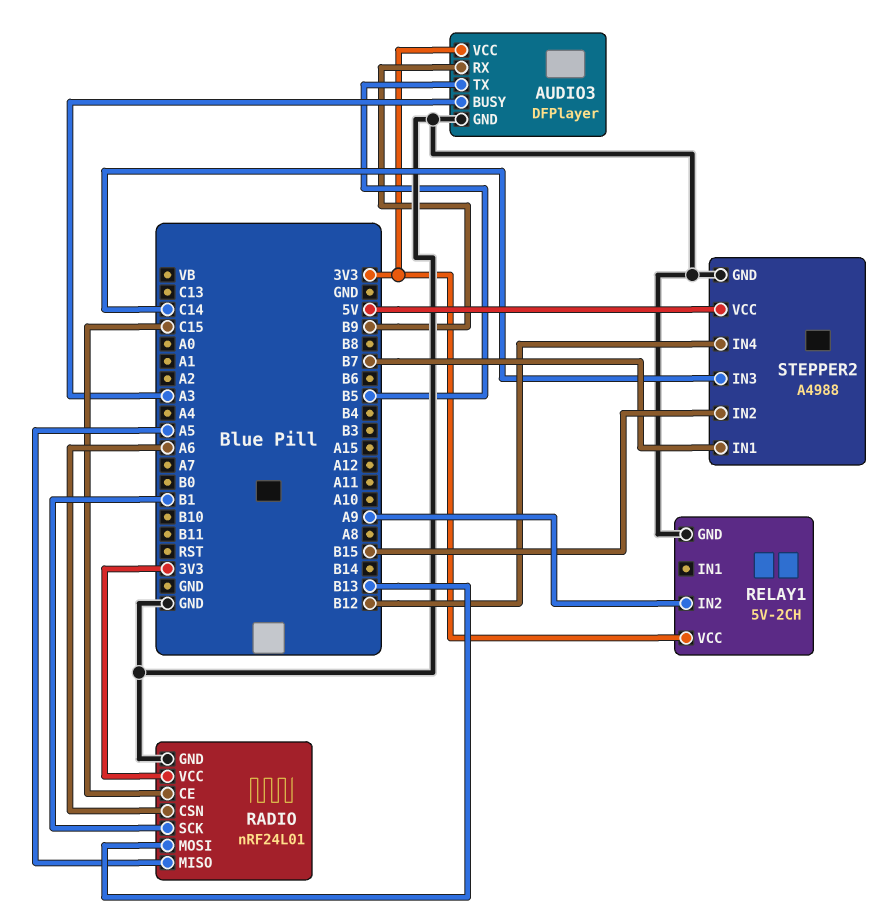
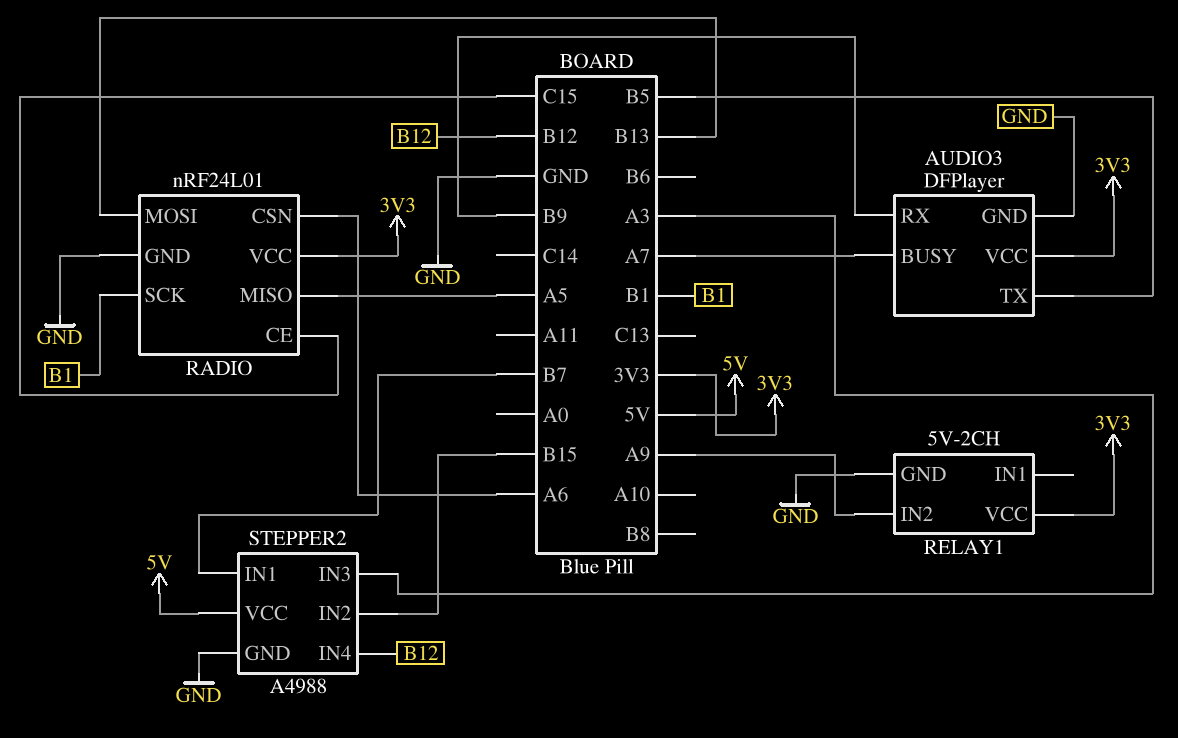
AUDIO3 pin BUSY: A3 -> A7
STEPPER2 pin IN3: C14 -> A3

